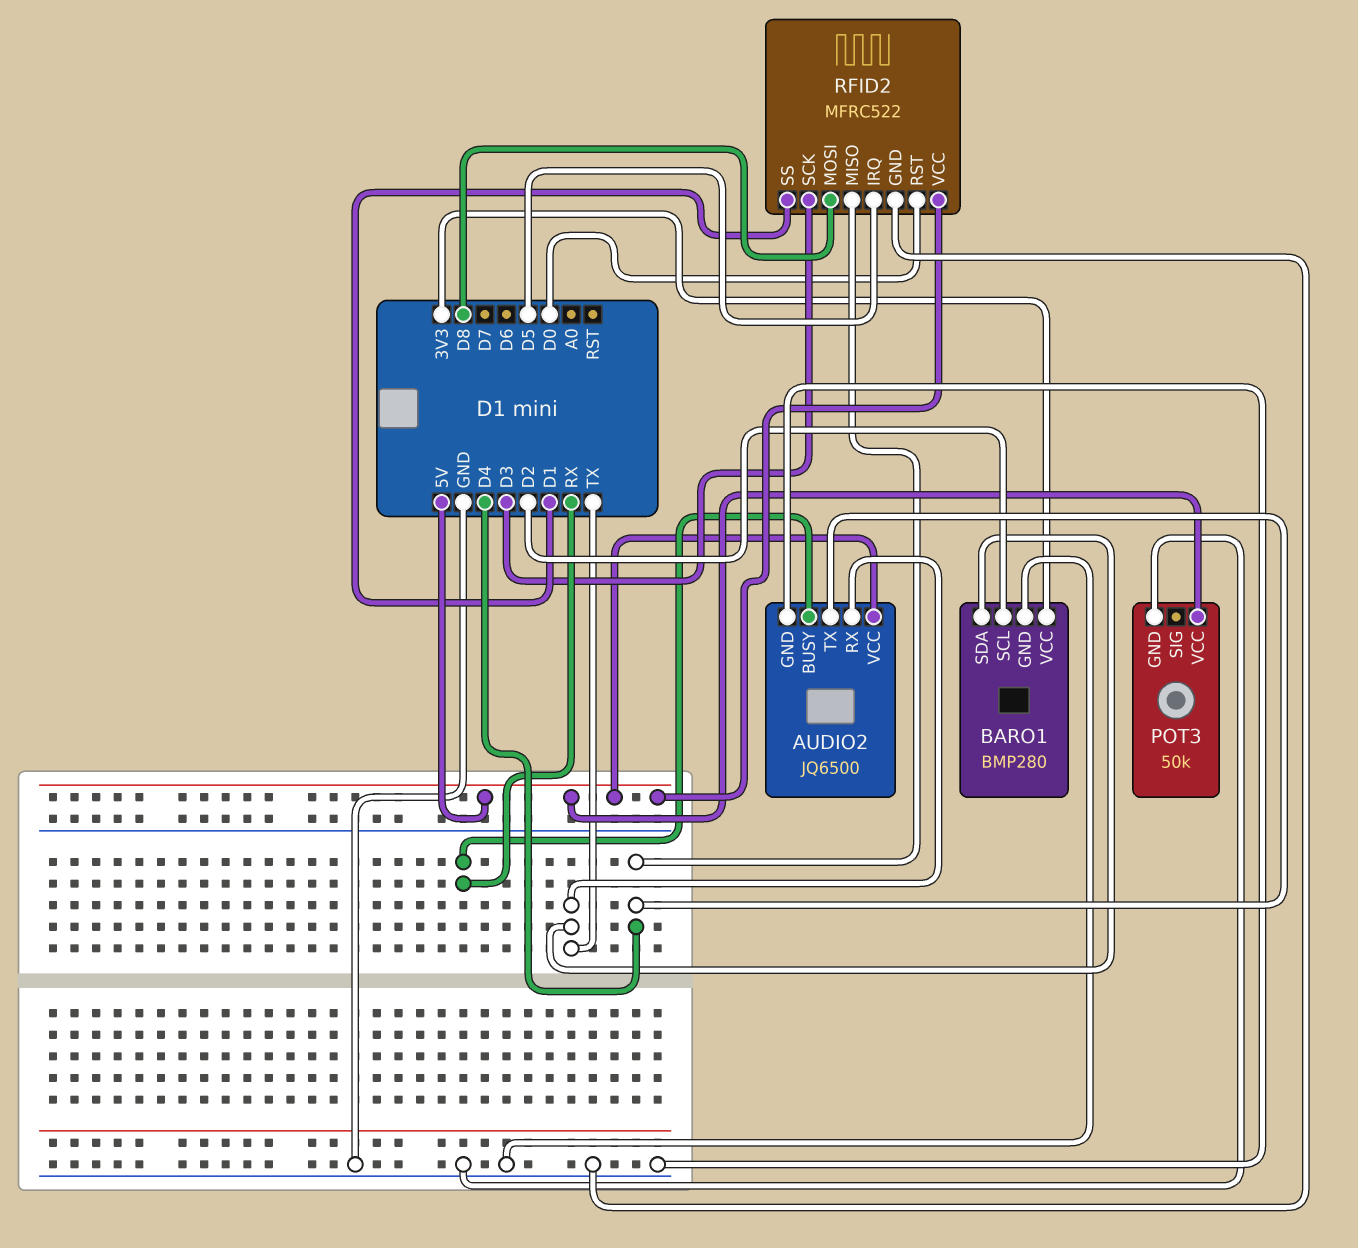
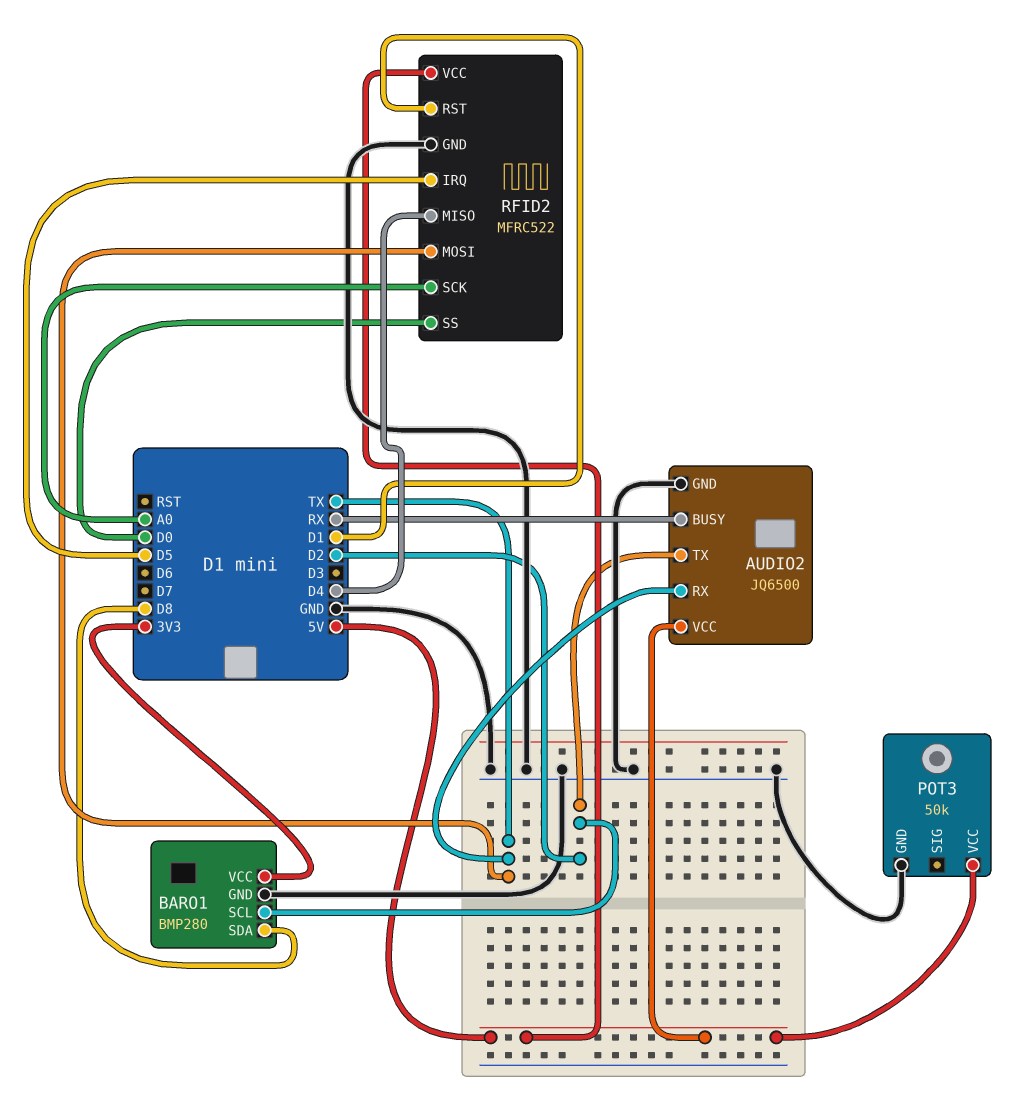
AUDIO2 pin TX: D4 -> D2
BARO1 pin SDA: TX -> D8
RFID2 pin MOSI: D8 -> TX
RFID2 pin RST: D0 -> D1
RFID2 pin SCK: D3 -> A0
RFID2 pin SS: D1 -> D0

